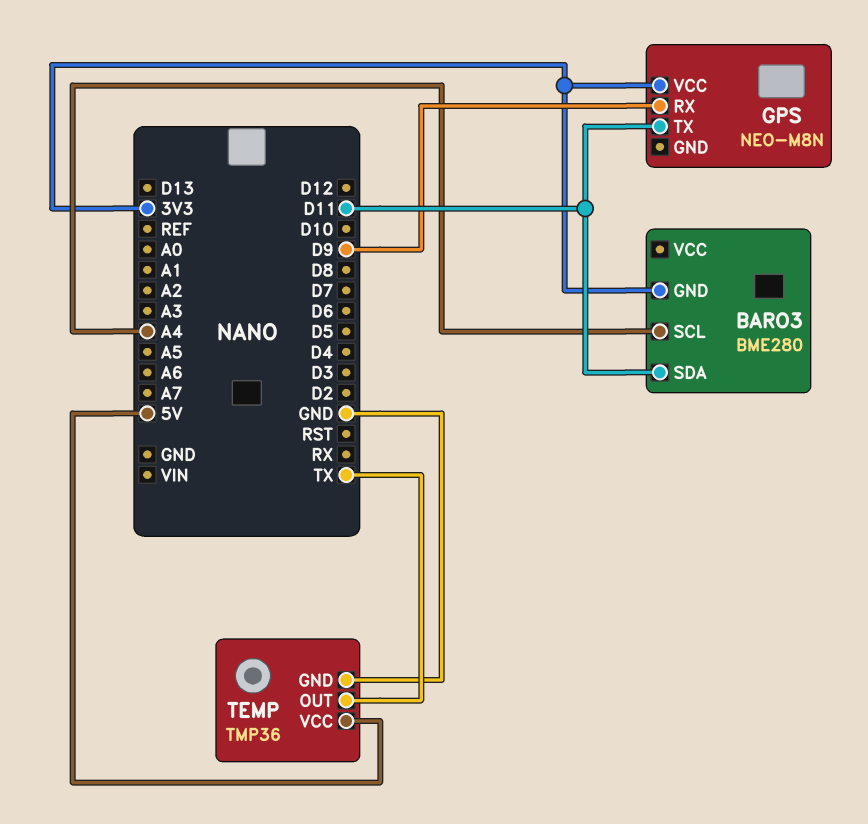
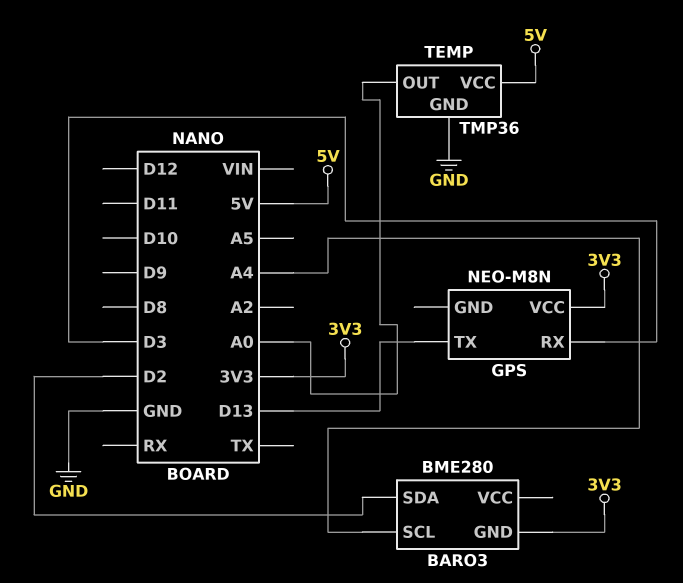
BARO3 pin SDA: D11 -> D2
GPS pin RX: D9 -> D3
GPS pin TX: D11 -> D13
TEMP pin OUT: TX -> A0

